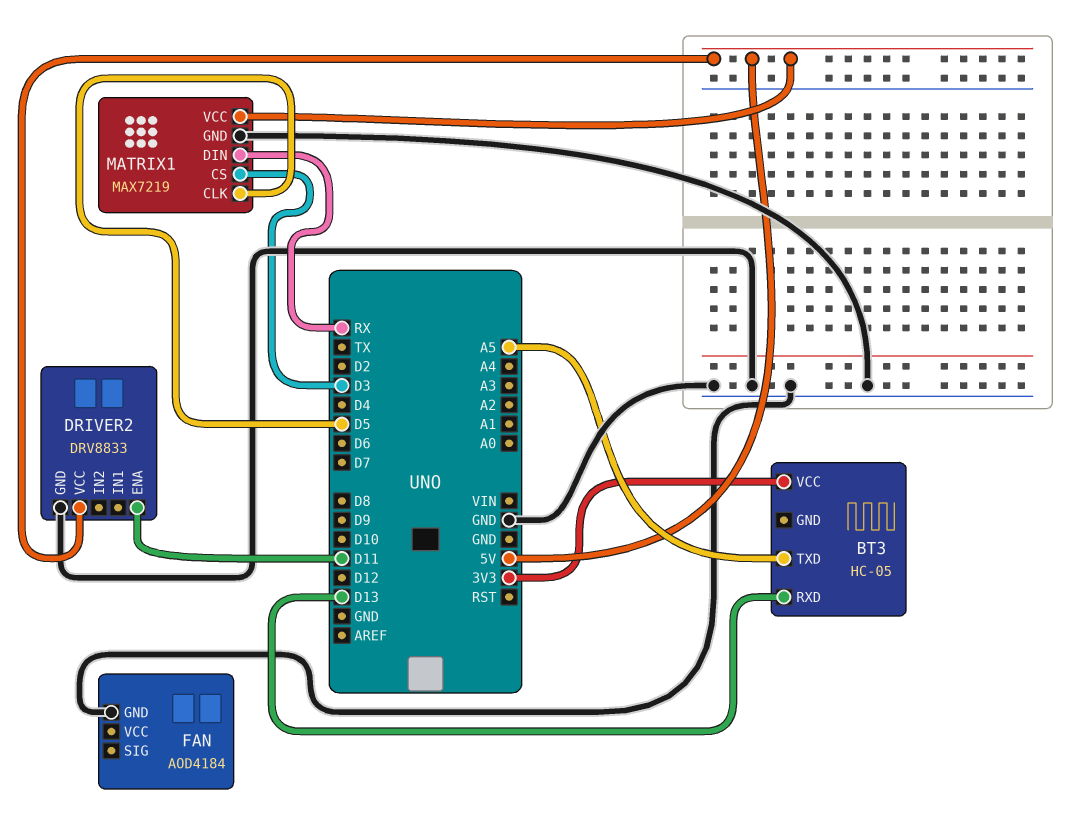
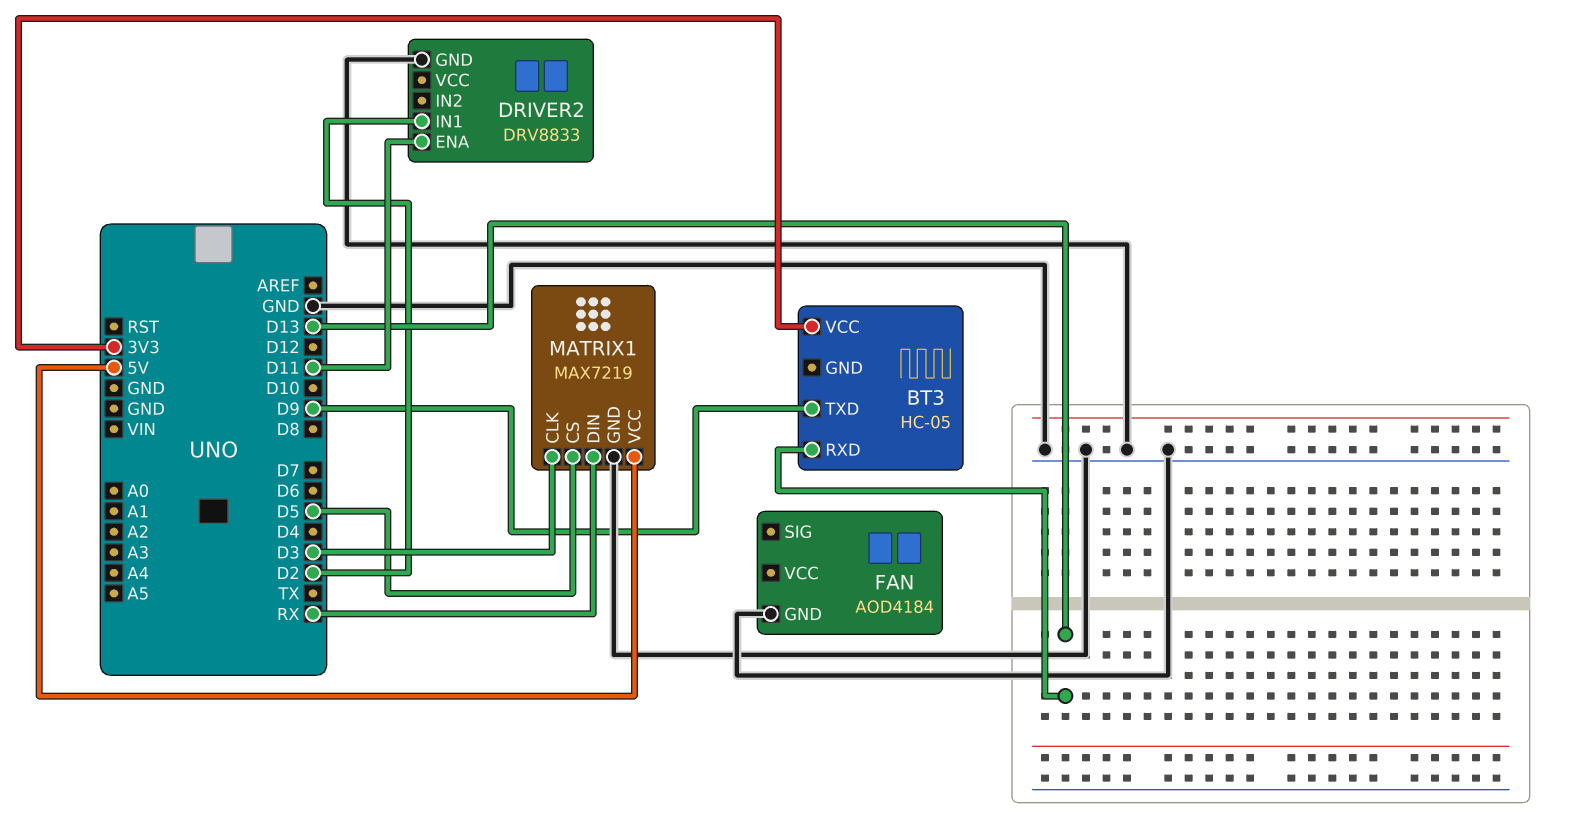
BT3 pin TXD: A5 -> D9
DRIVER2 pin IN1: none -> D2
DRIVER2 pin VCC: 5V -> none
MATRIX1 pin CLK: D5 -> D3
MATRIX1 pin CS: D3 -> D5

